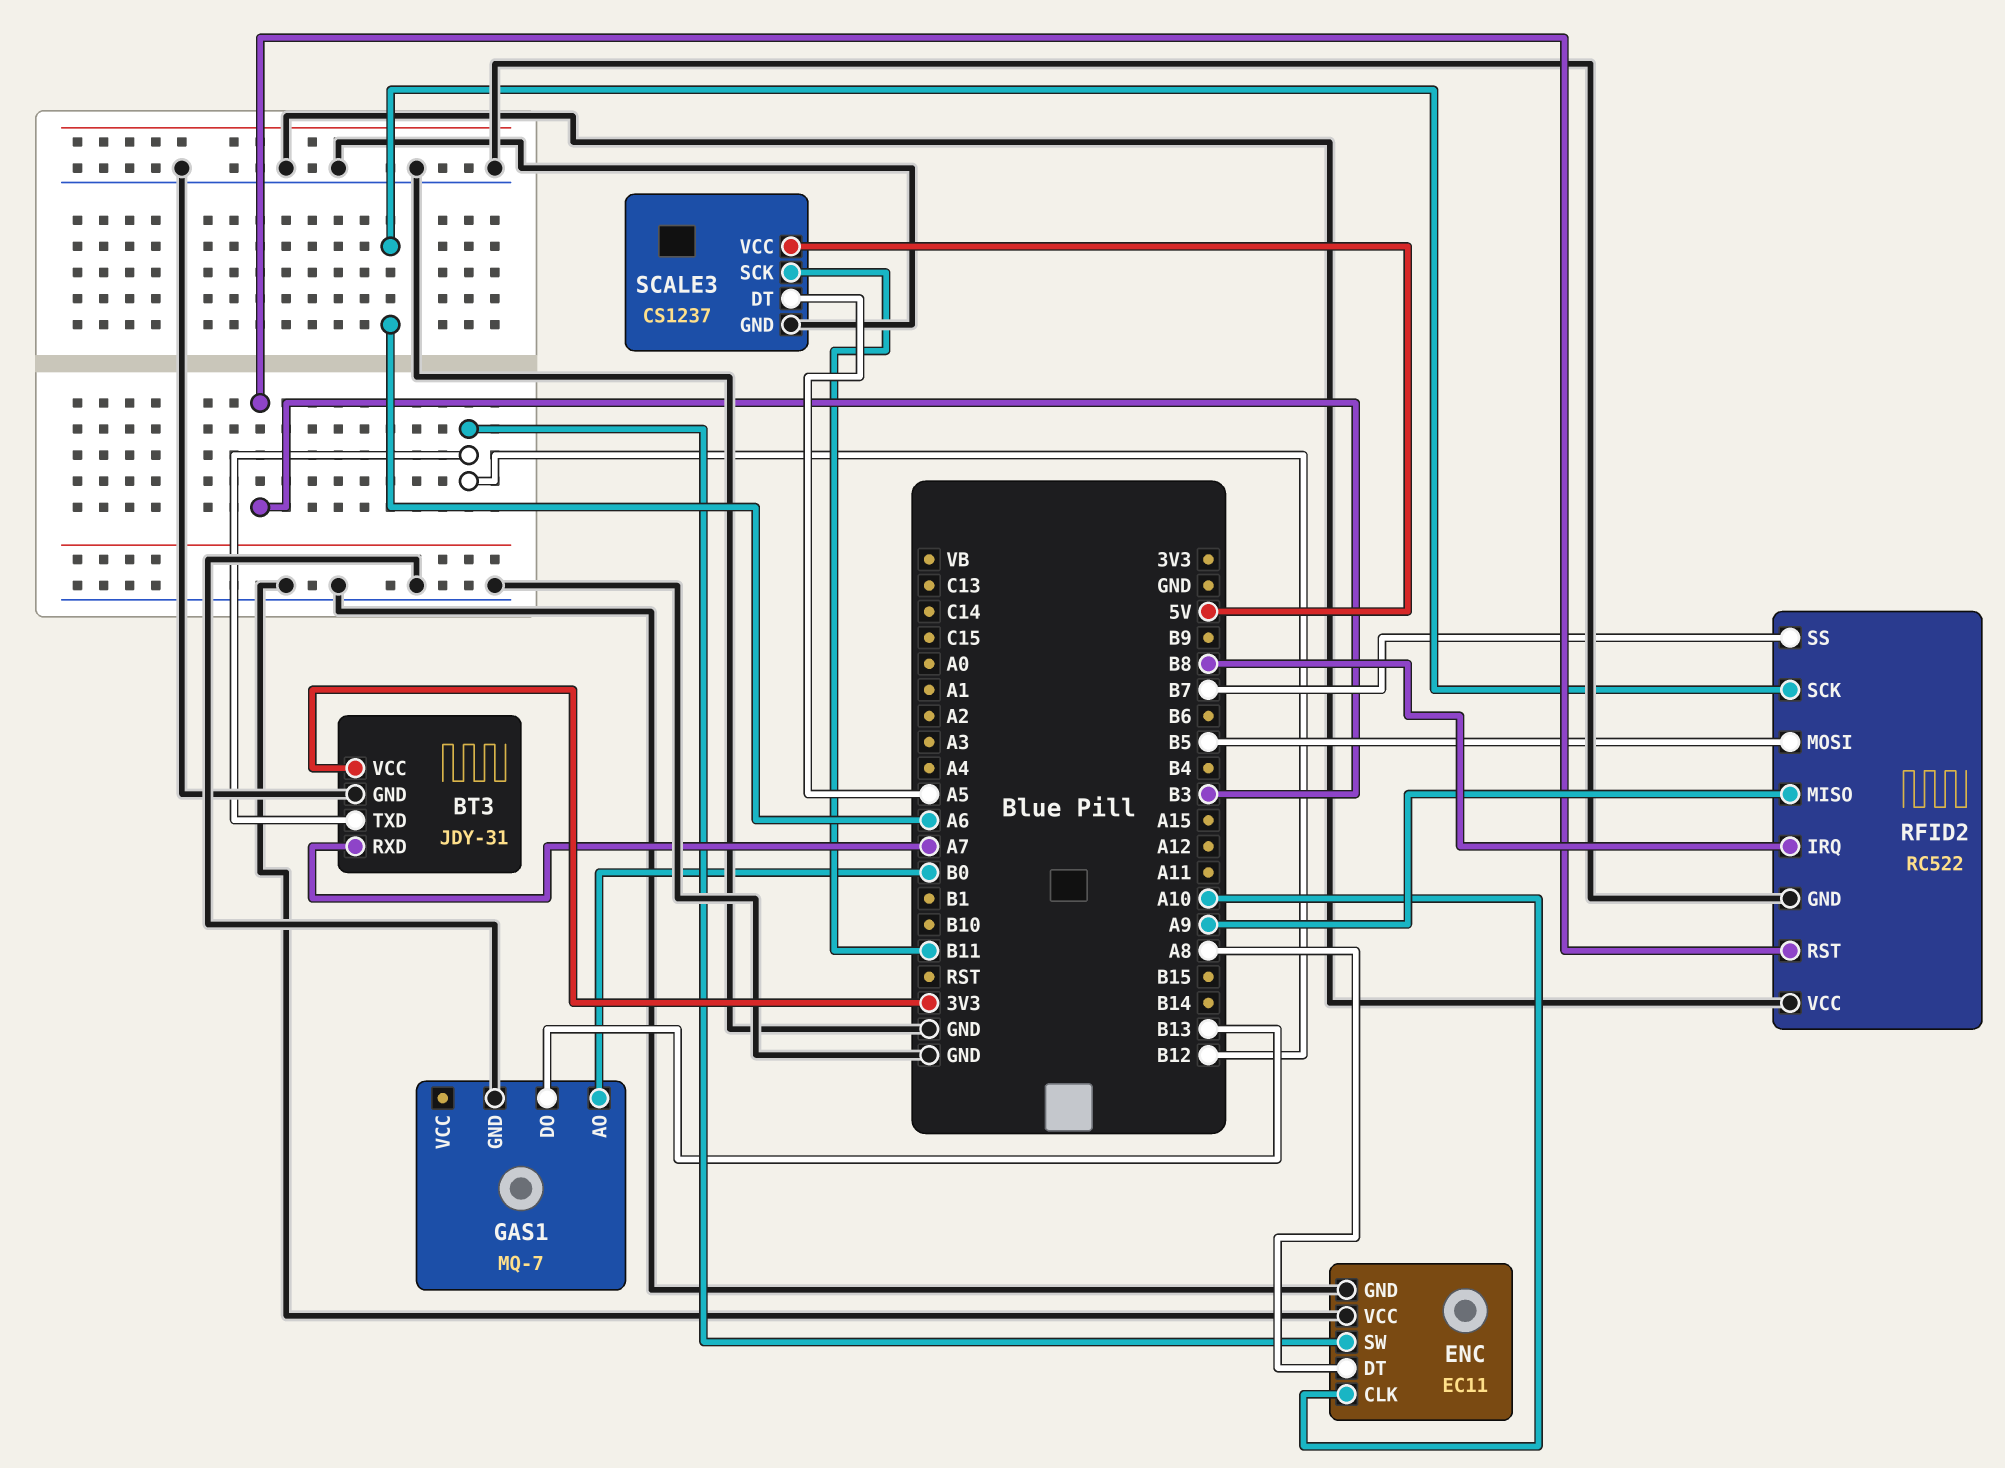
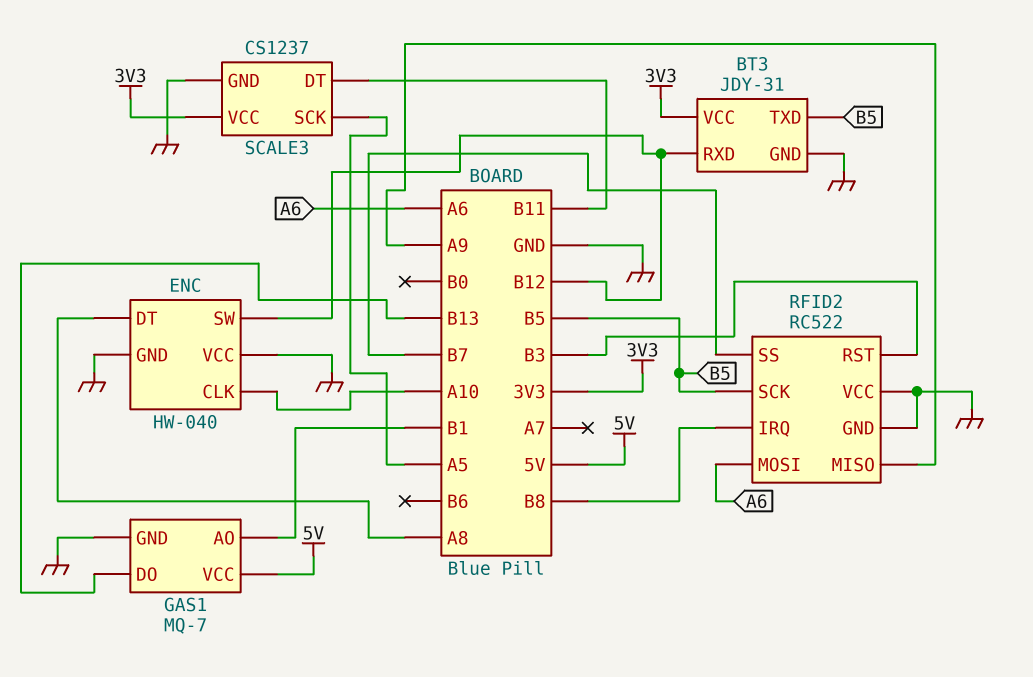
BT3 pin RXD: A7 -> B12
BT3 pin TXD: B12 -> B5
ENC: EC11 -> HW-040
GAS1 pin AO: B0 -> B1
GAS1 pin VCC: none -> 5V
RFID2 pin MOSI: B5 -> A6
RFID2 pin SCK: A6 -> B5
SCALE3 pin DT: A5 -> B11
SCALE3 pin SCK: B11 -> A5
SCALE3 pin VCC: 5V -> 3V3

